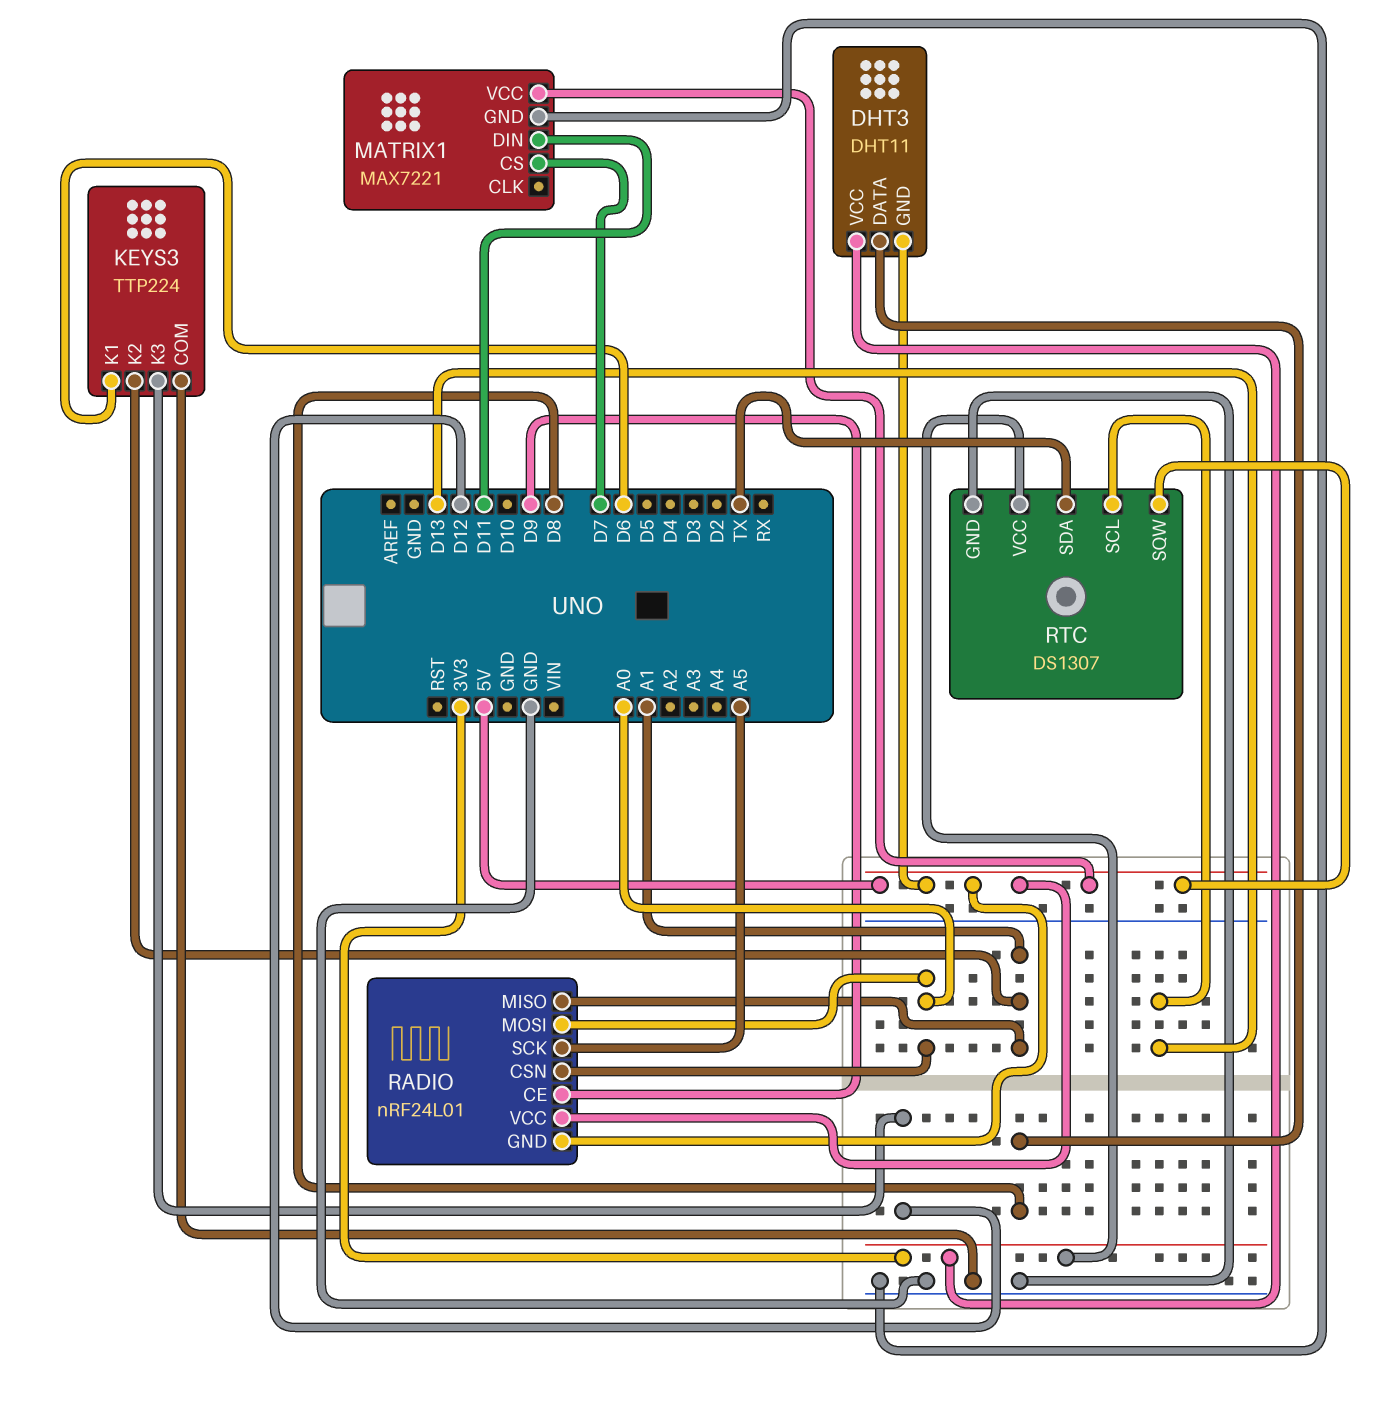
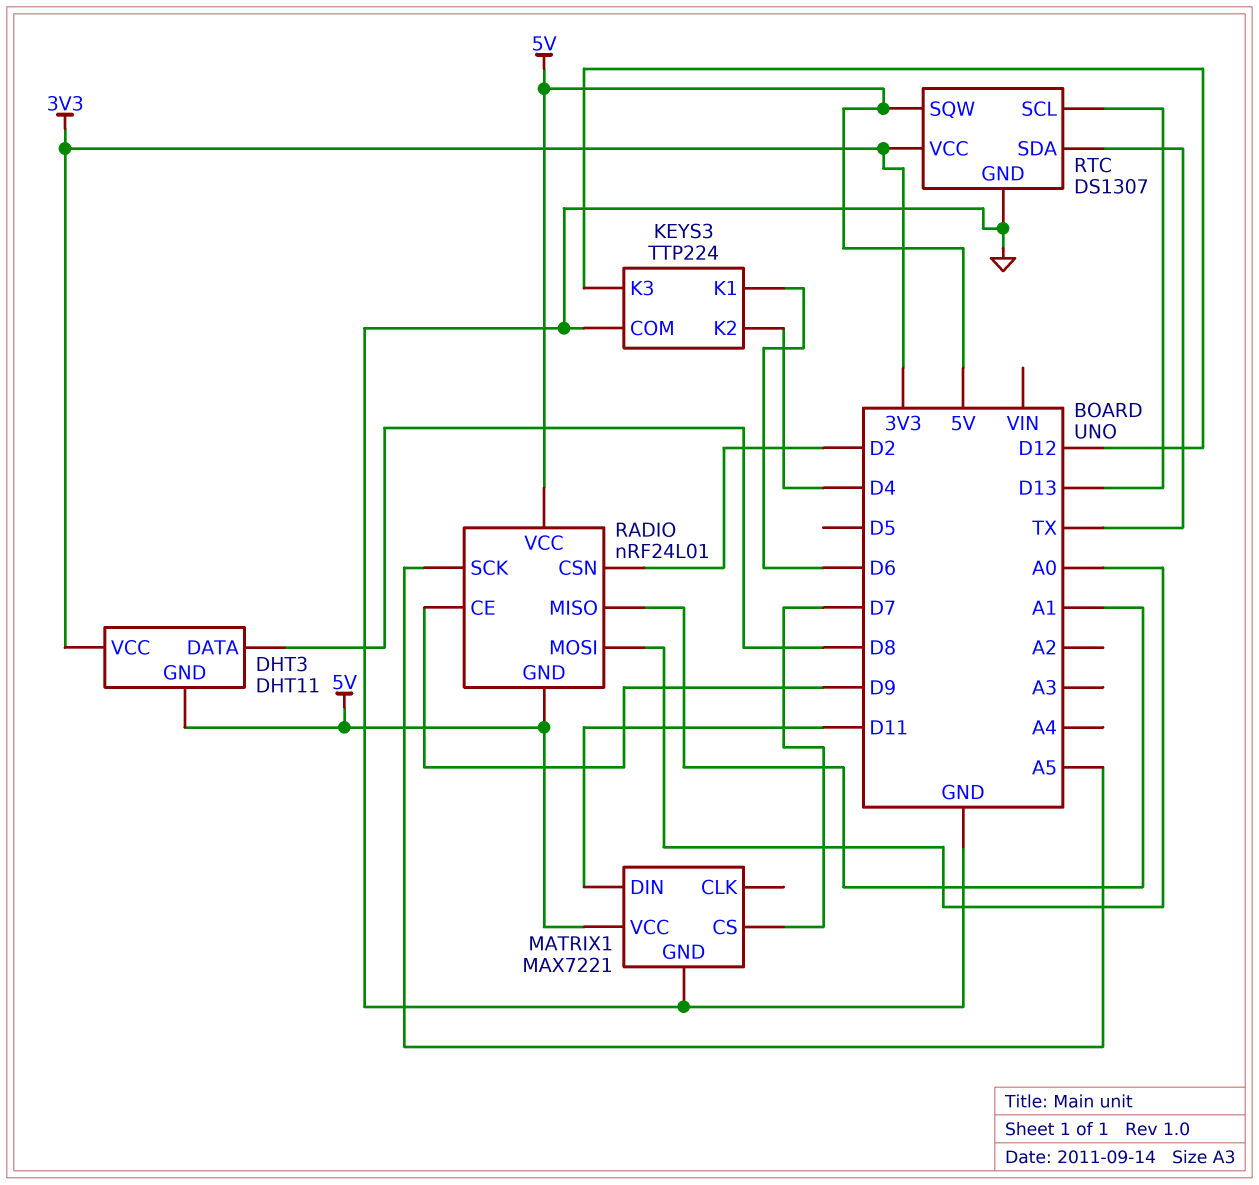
KEYS3 pin K2: A1 -> D4
RADIO pin CSN: A0 -> D2

